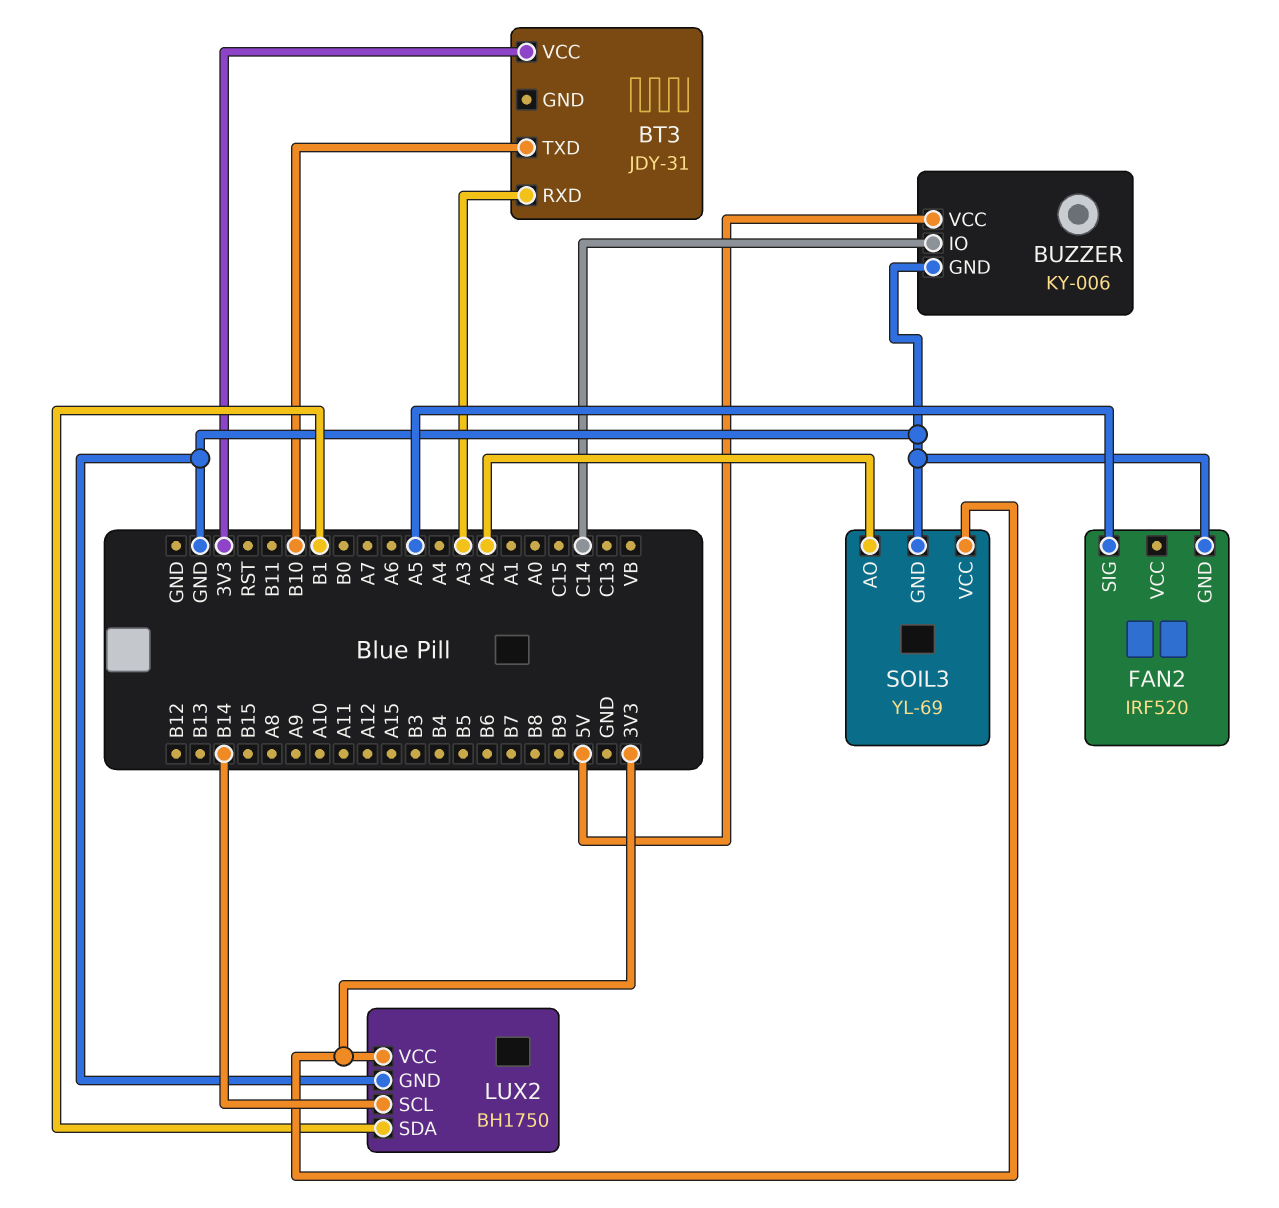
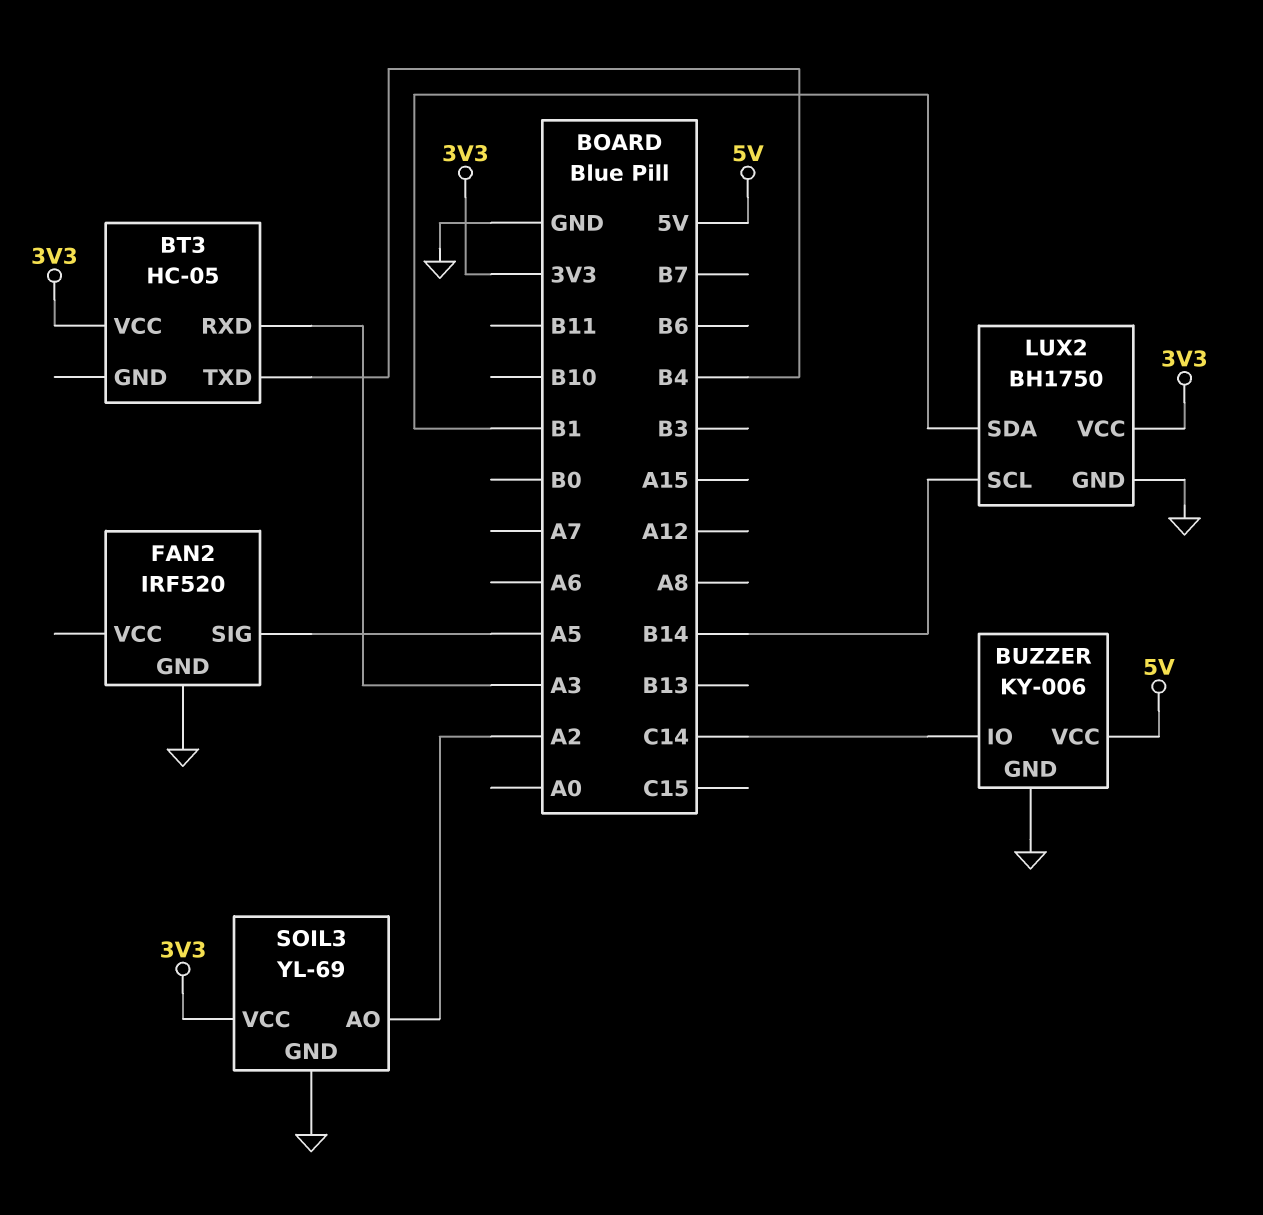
BT3: JDY-31 -> HC-05
BT3 pin TXD: B10 -> B4

